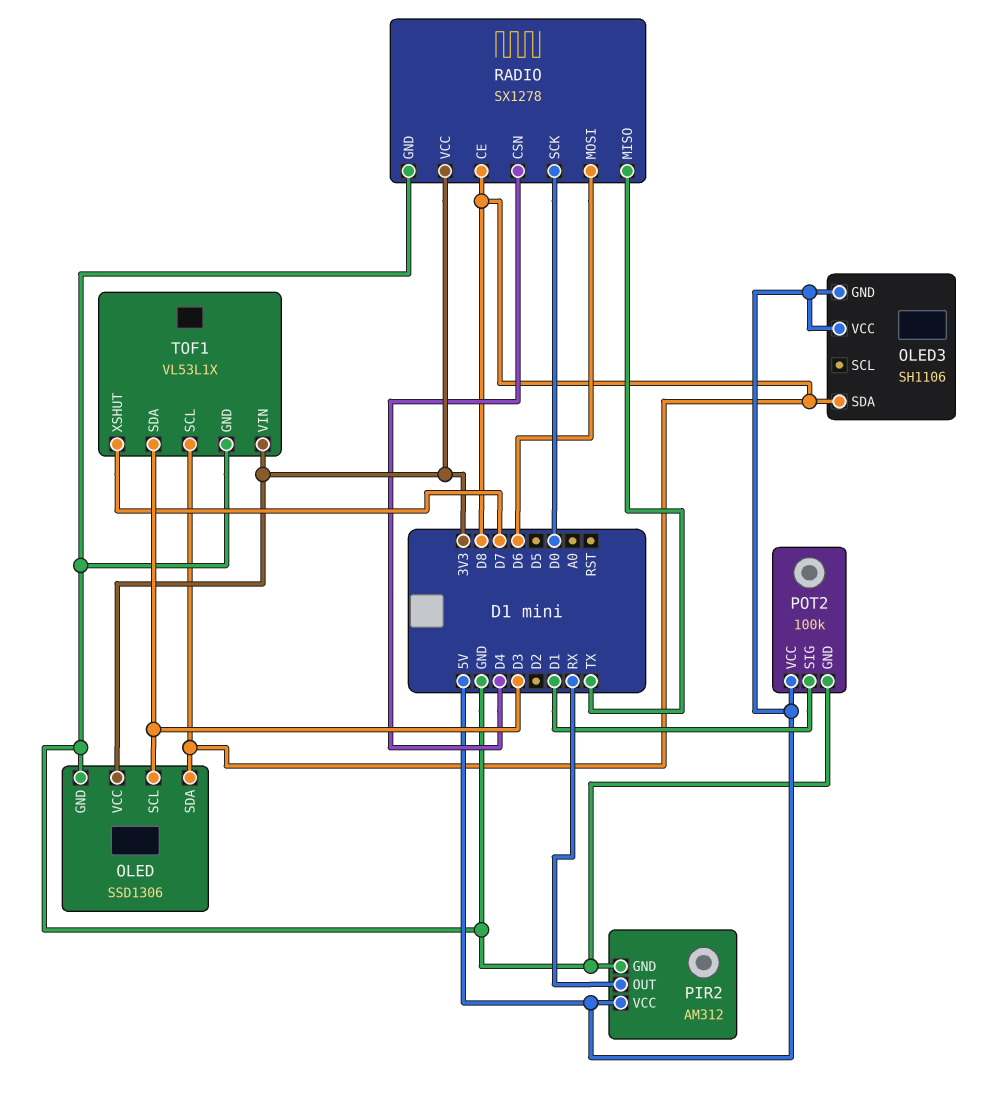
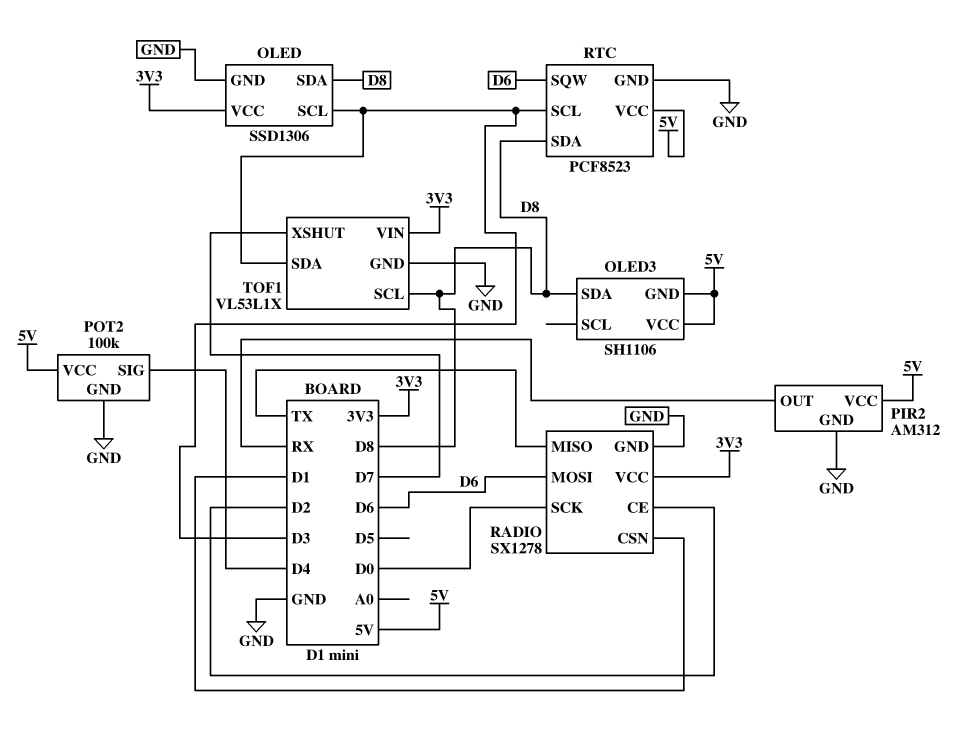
POT2 pin SIG: D1 -> D4
RADIO pin CE: D8 -> D2
RADIO pin CSN: D4 -> D1
RTC: none -> PCF8523
RTC pin GND: none -> GND
RTC pin SCL: none -> D3
RTC pin SDA: none -> D8
RTC pin SQW: none -> D6
RTC pin VCC: none -> 5V

